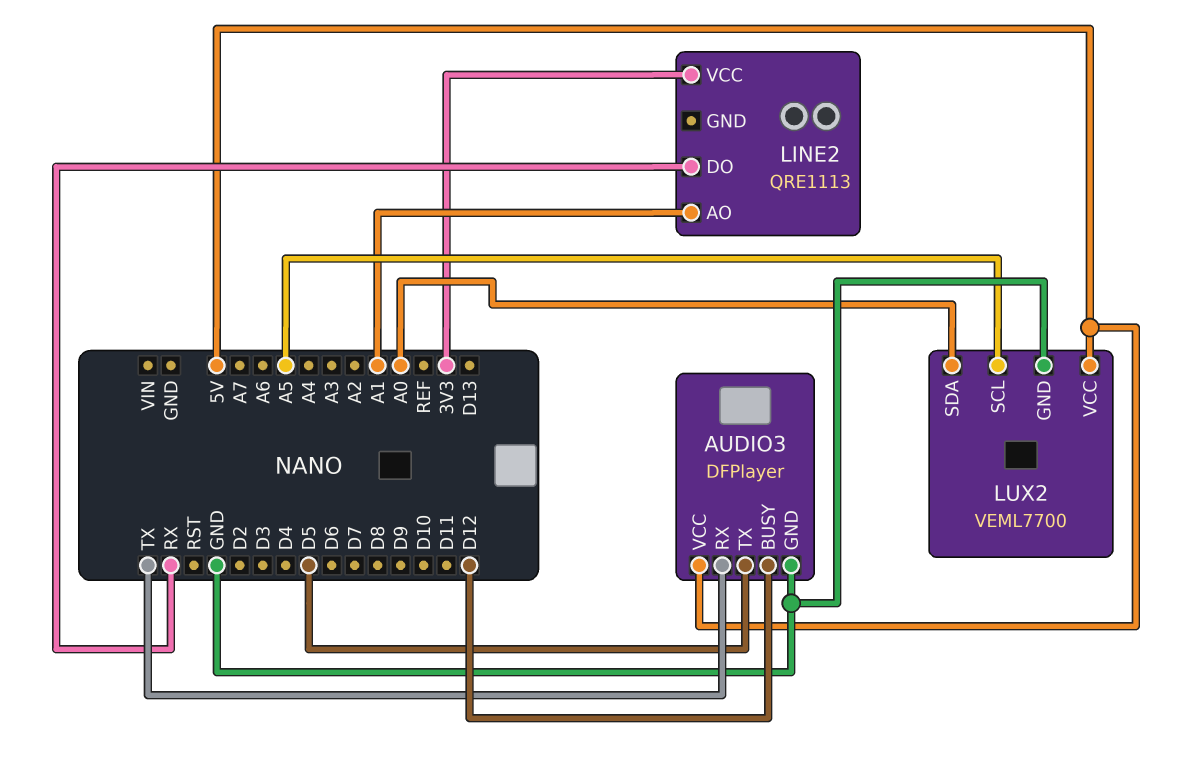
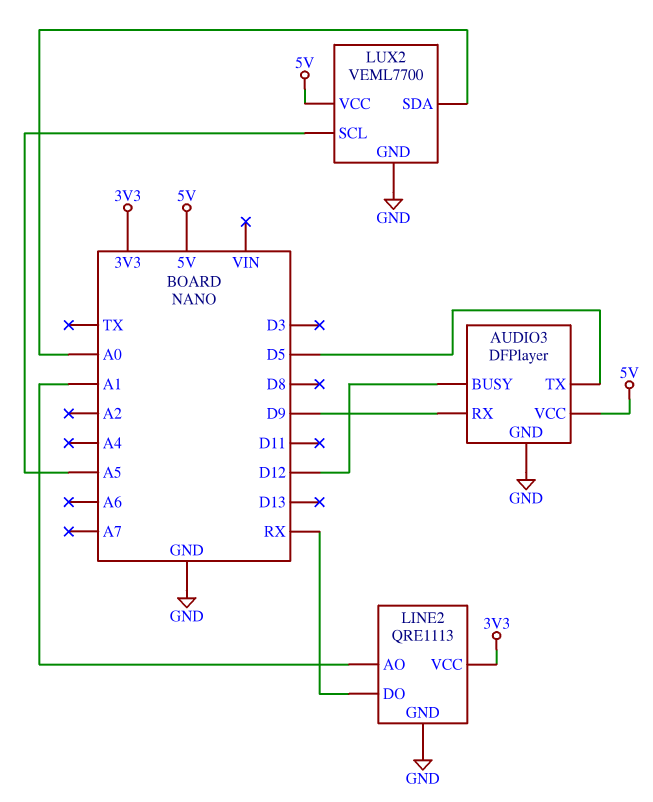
AUDIO3 pin RX: TX -> D9
LINE2 pin GND: none -> GND

